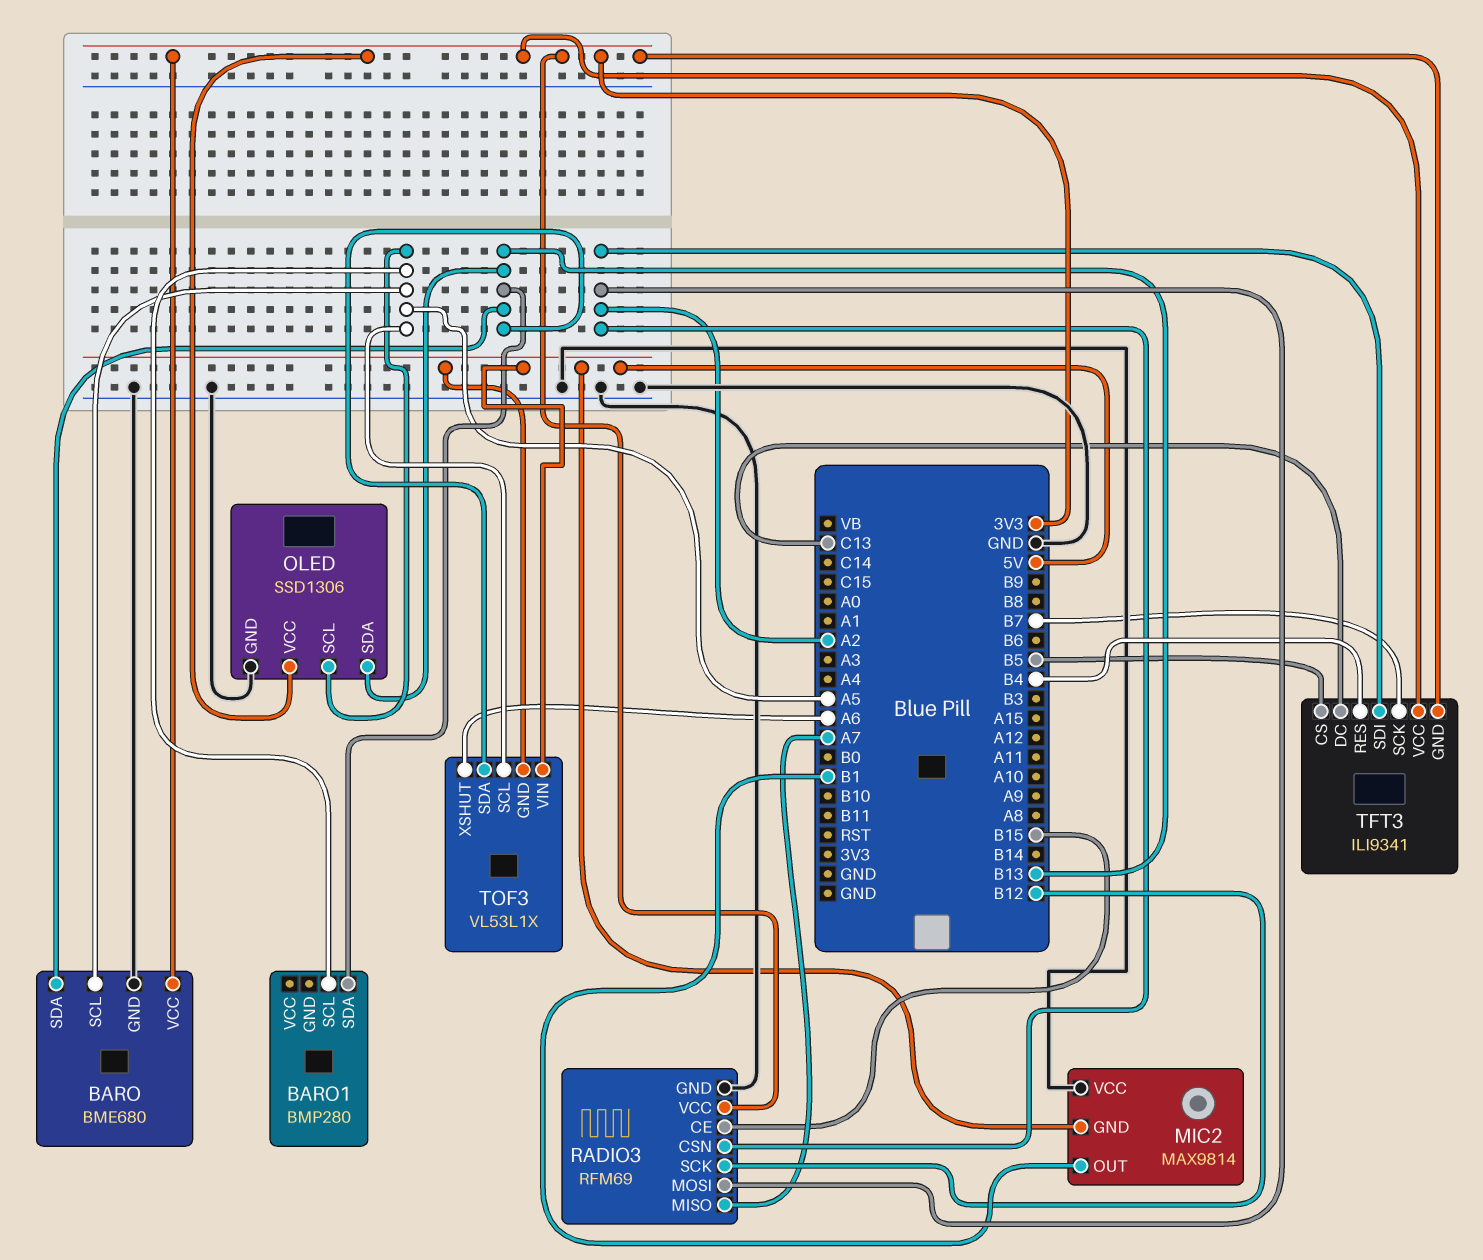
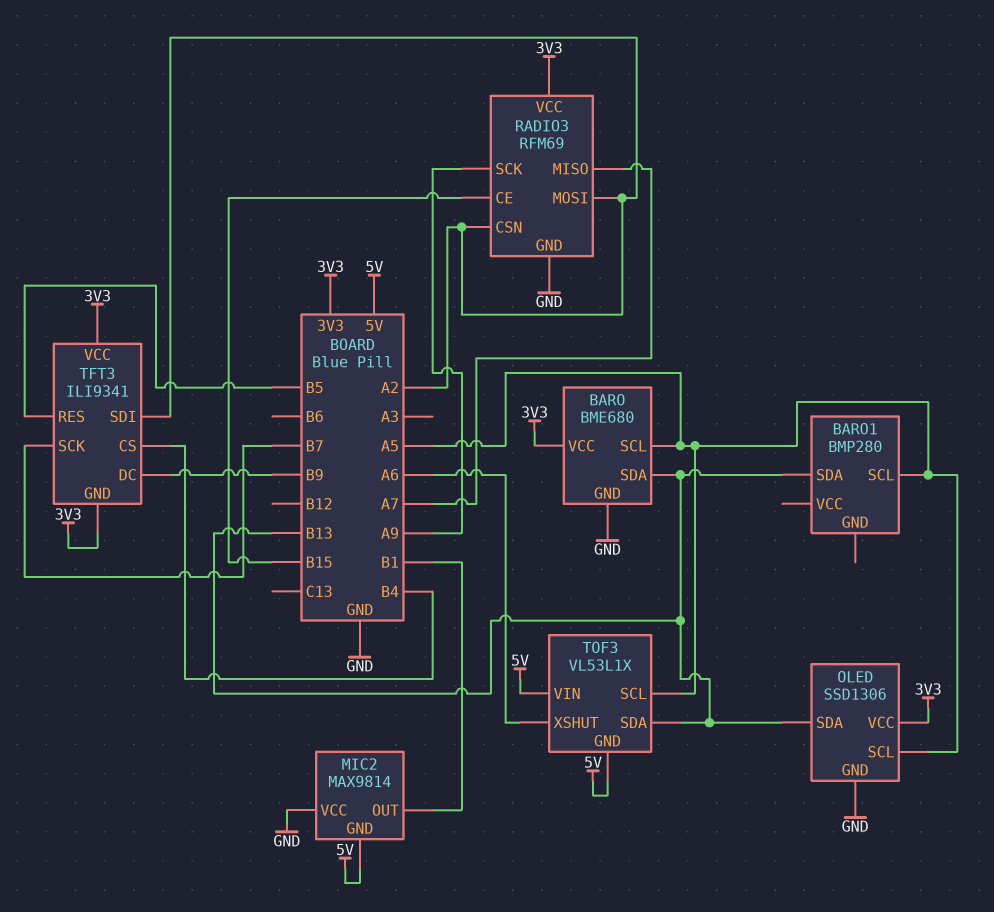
RADIO3 pin SCK: B12 -> A9
TFT3 pin CS: B5 -> B4
TFT3 pin DC: C13 -> B9
TFT3 pin RES: B4 -> B5

